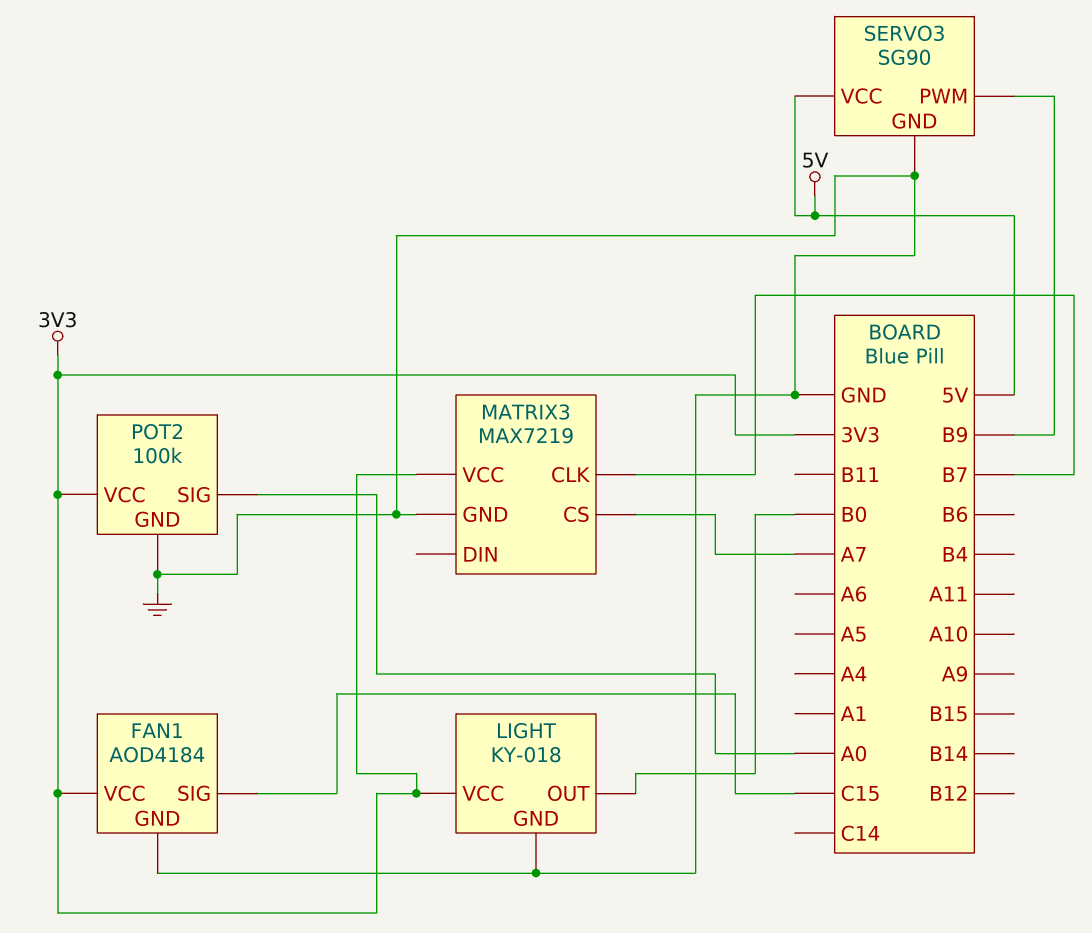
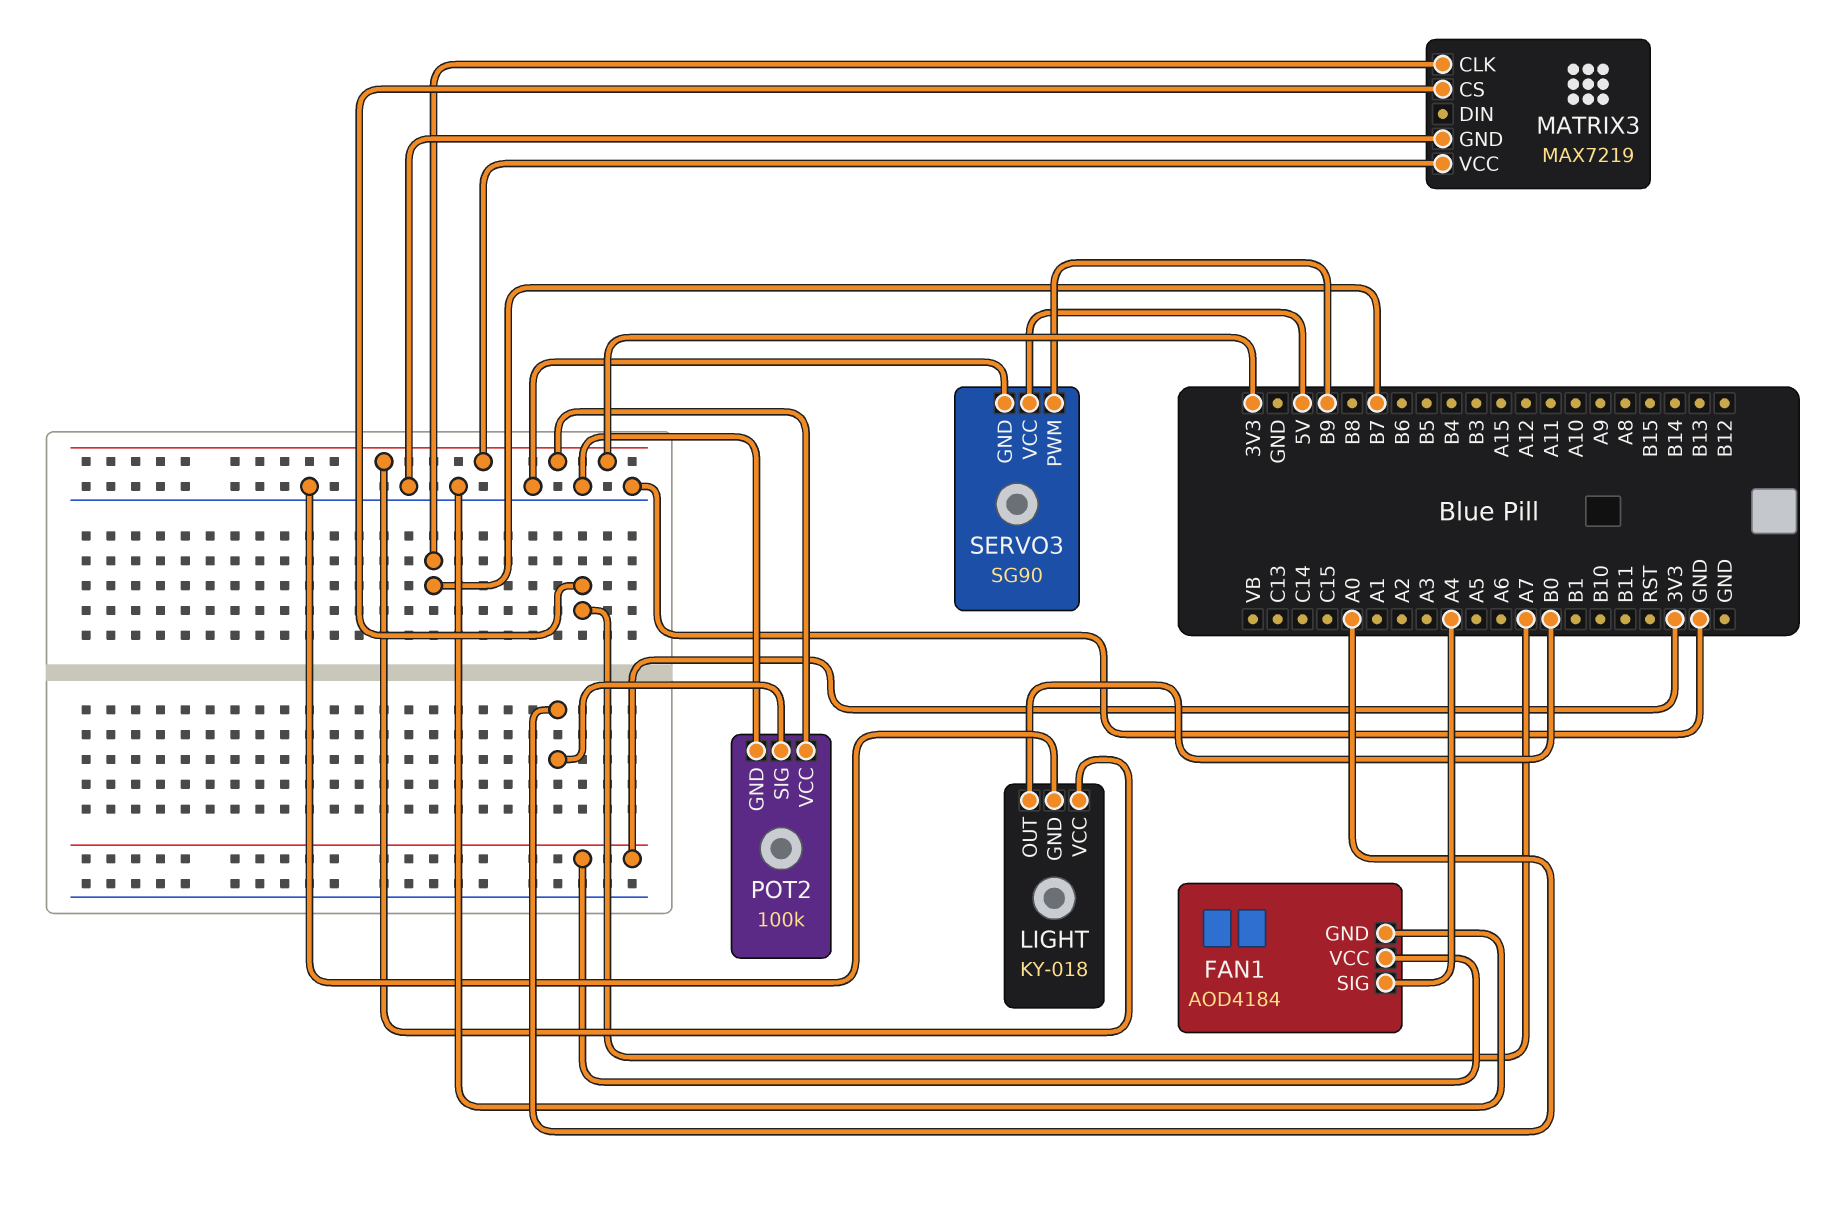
FAN1 pin SIG: C15 -> A4

